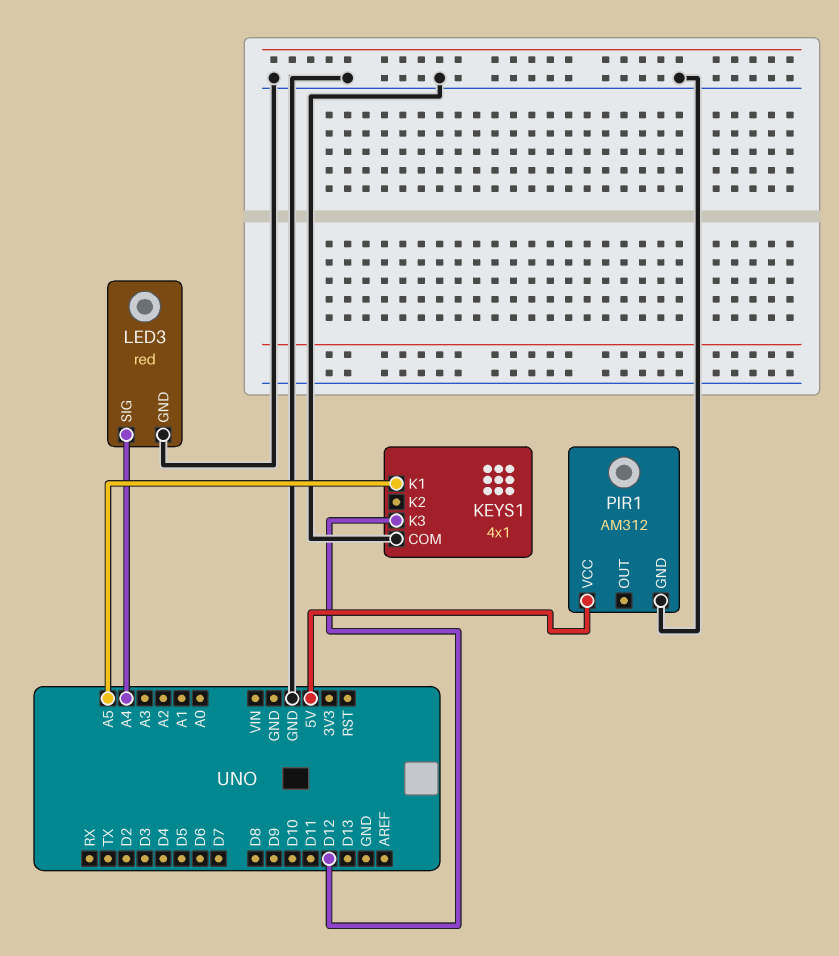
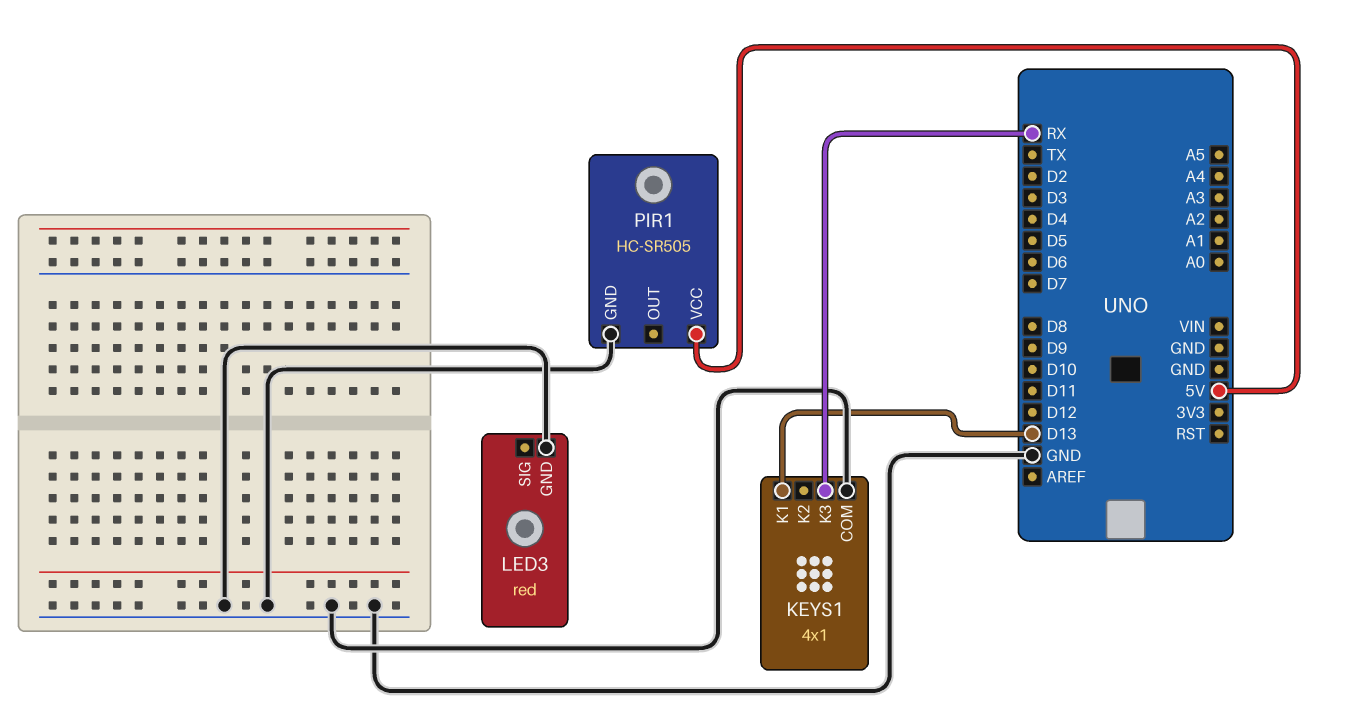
KEYS1 pin K1: A5 -> D13
KEYS1 pin K3: D12 -> RX
LED3 pin SIG: A4 -> none
PIR1: AM312 -> HC-SR505

